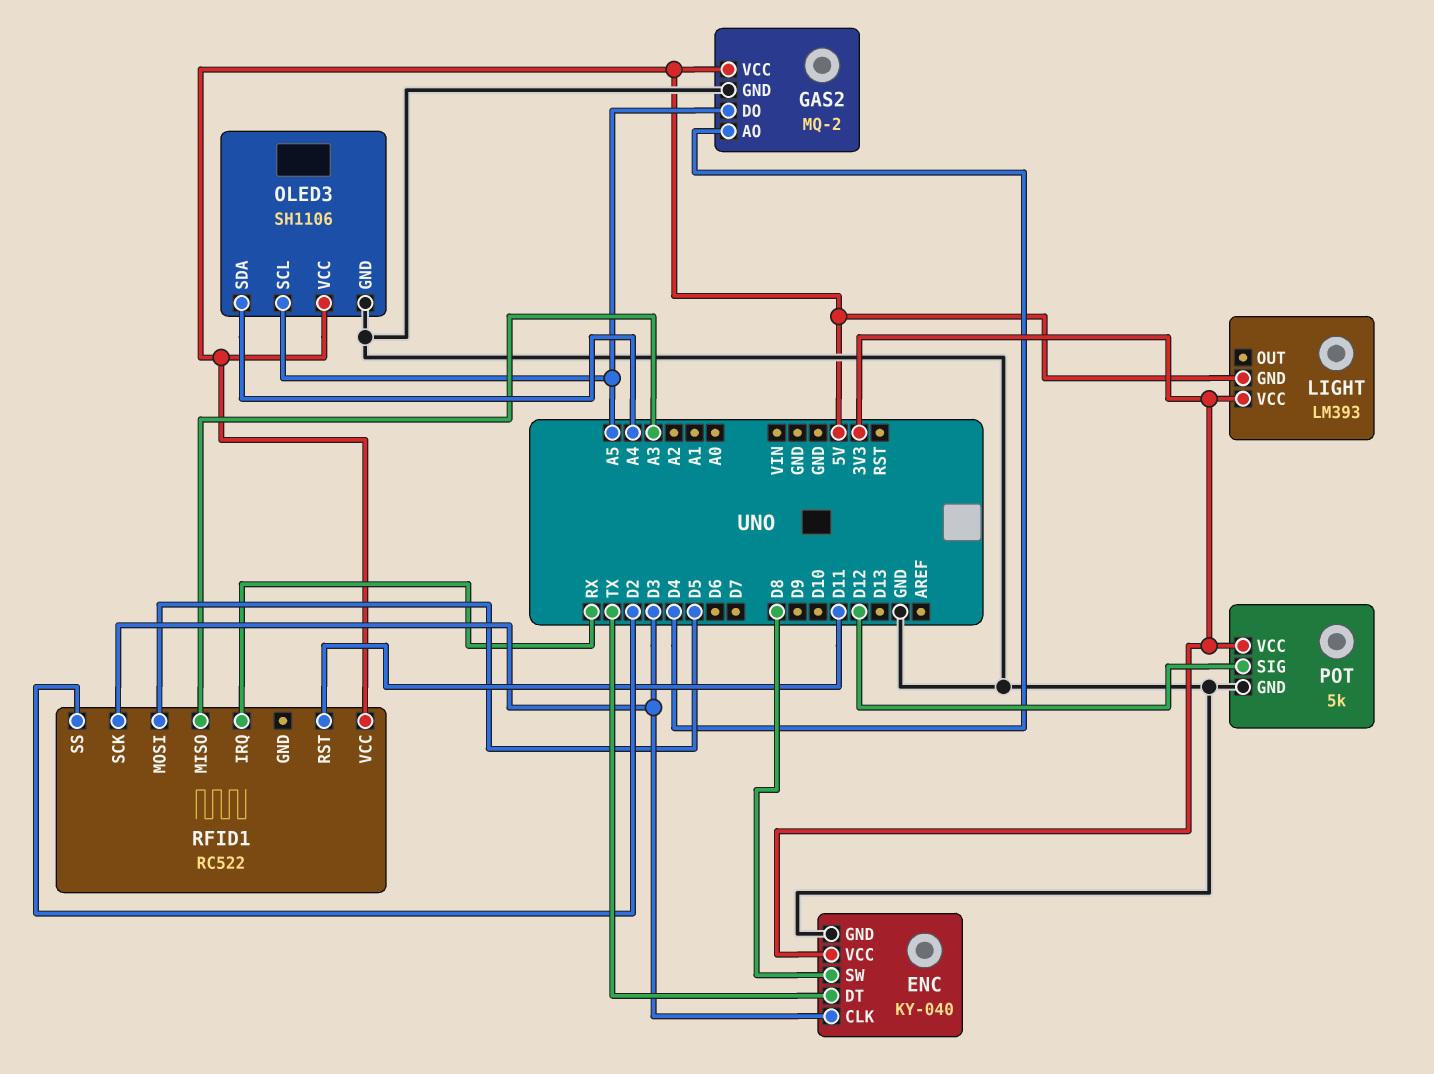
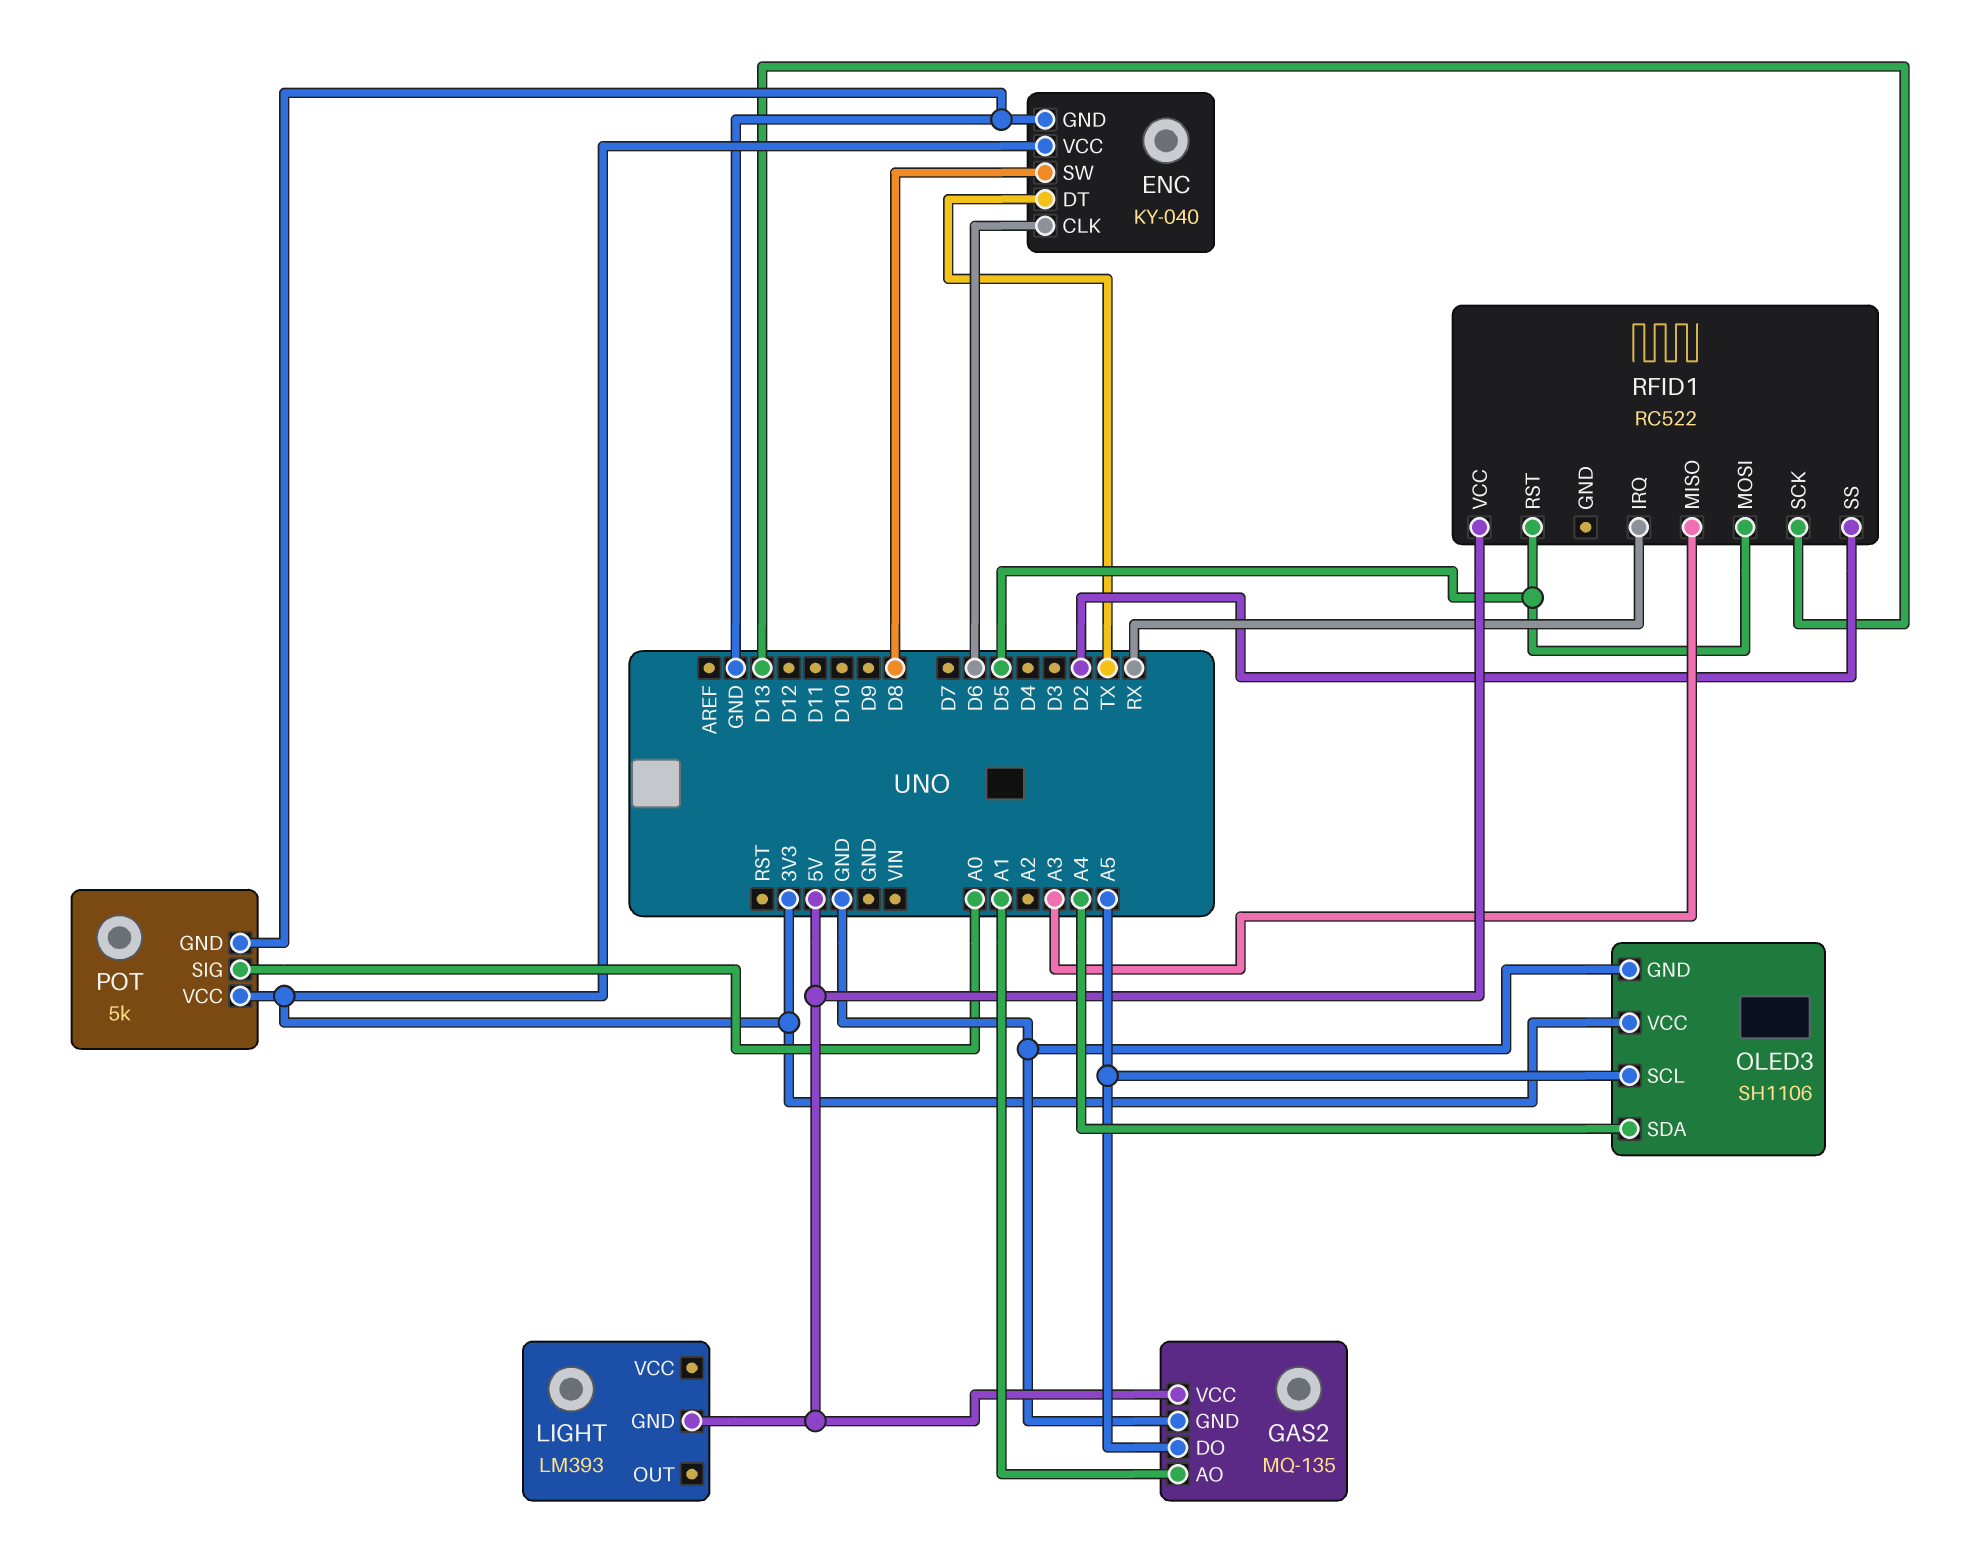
ENC pin CLK: D3 -> D6
GAS2: MQ-2 -> MQ-135
GAS2 pin AO: D4 -> A1
LIGHT pin VCC: 3V3 -> none
OLED3 pin VCC: 5V -> 3V3
POT pin SIG: D12 -> A0
RFID1 pin RST: D11 -> D5
RFID1 pin SCK: D3 -> D13

